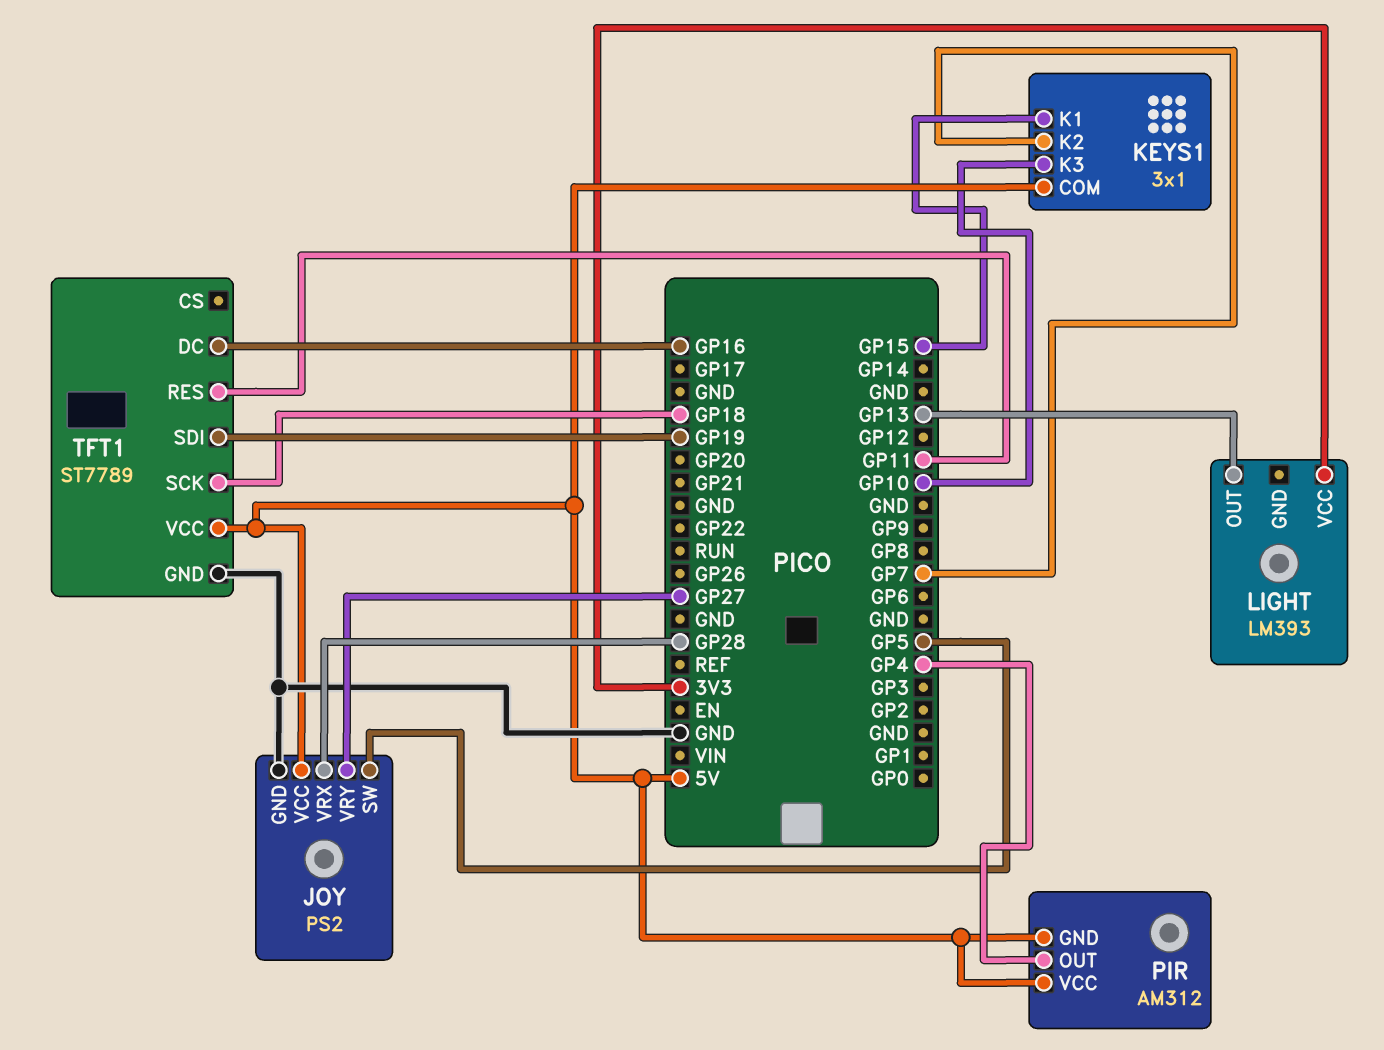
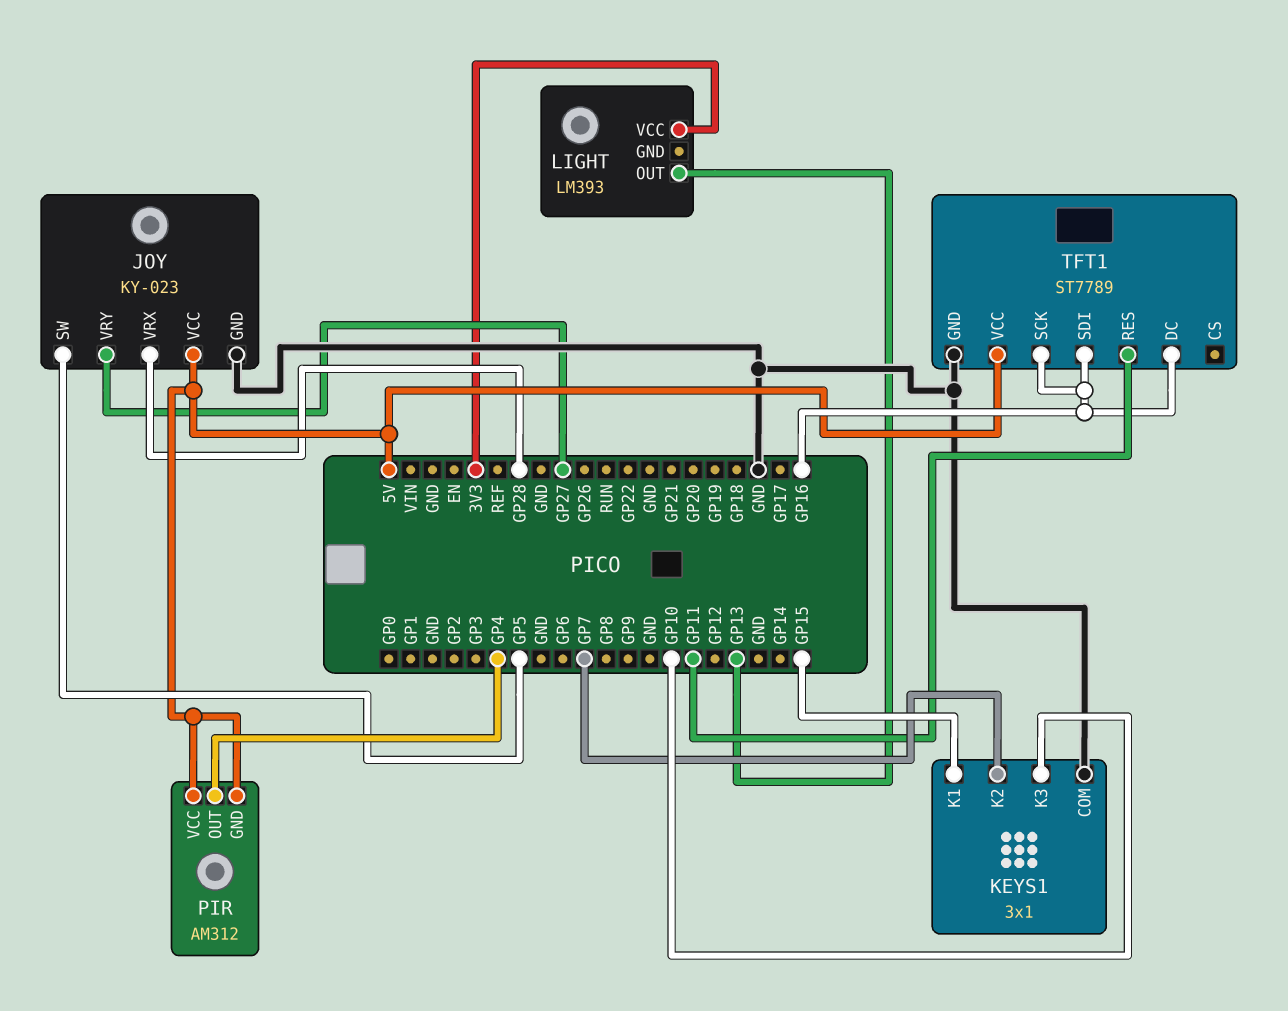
JOY: PS2 -> KY-023
KEYS1 pin COM: 5V -> GND
TFT1 pin SCK: GP18 -> GP16
TFT1 pin SDI: GP19 -> GP16

